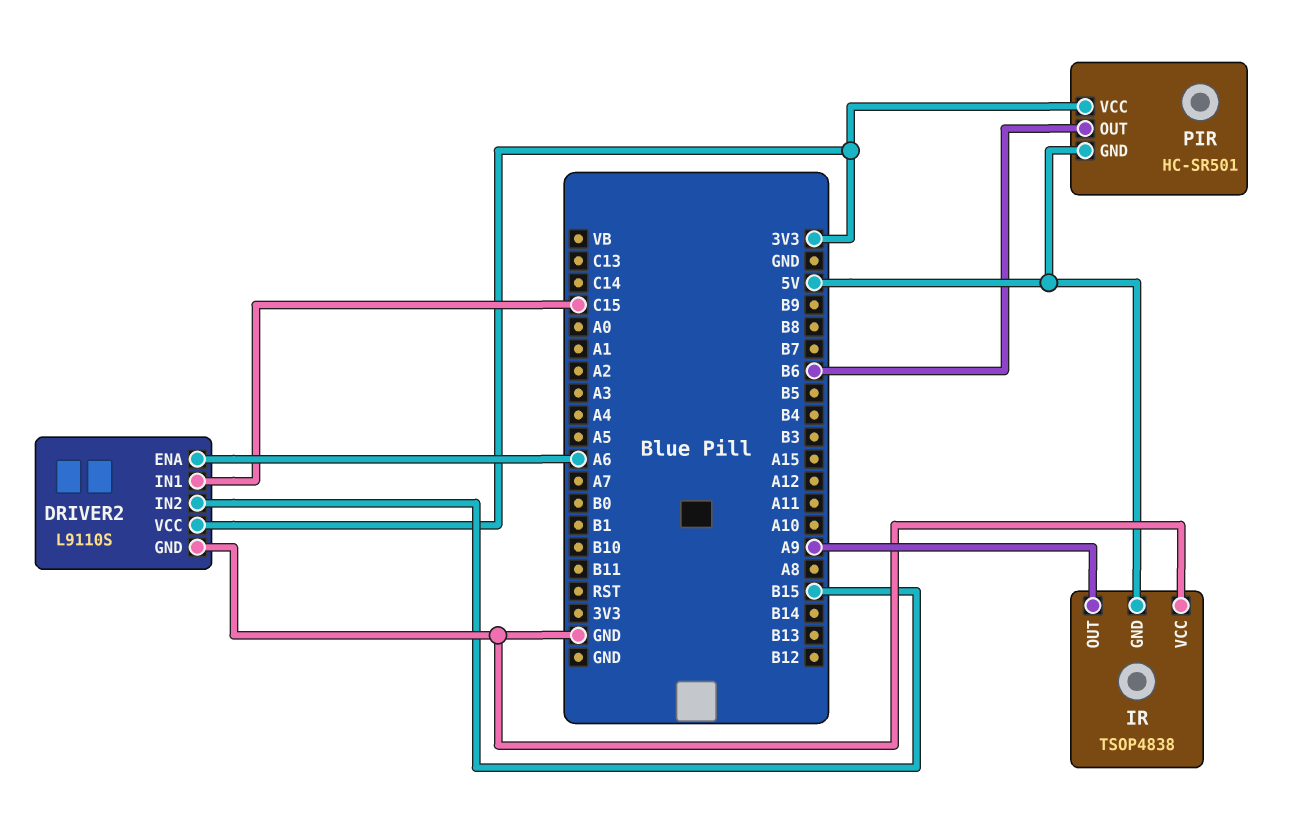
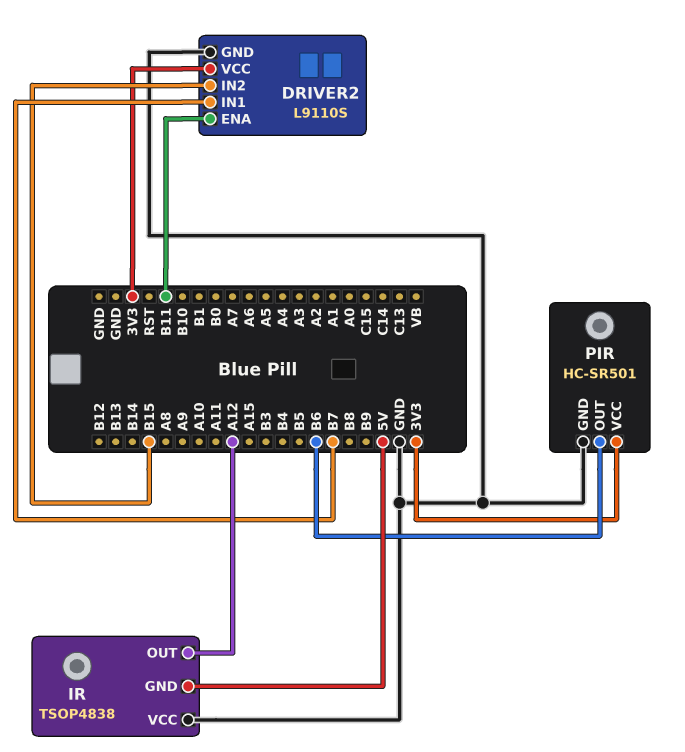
DRIVER2 pin ENA: A6 -> B11
DRIVER2 pin IN1: C15 -> B7
IR pin OUT: A9 -> A12
PIR pin GND: 5V -> GND

